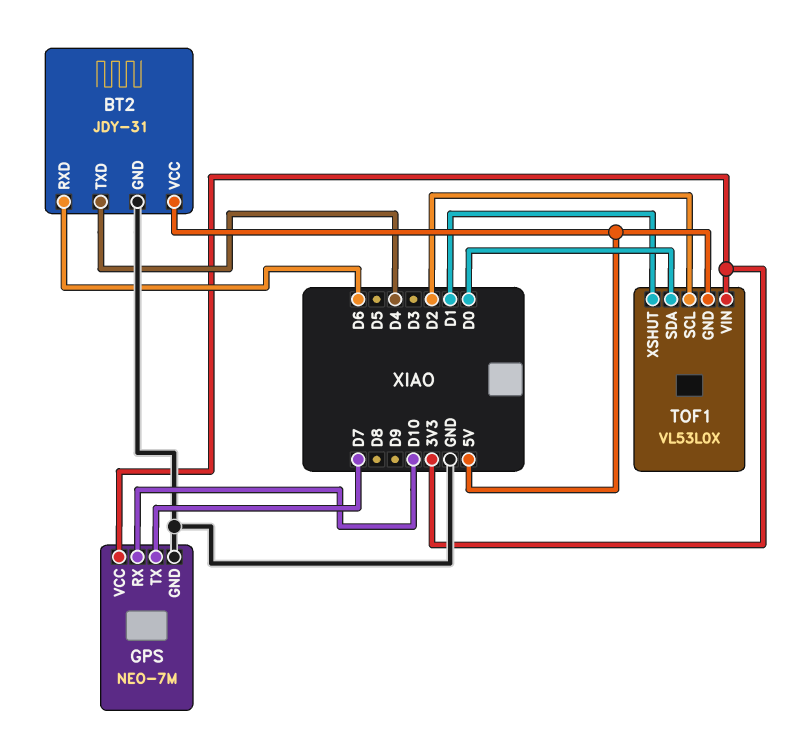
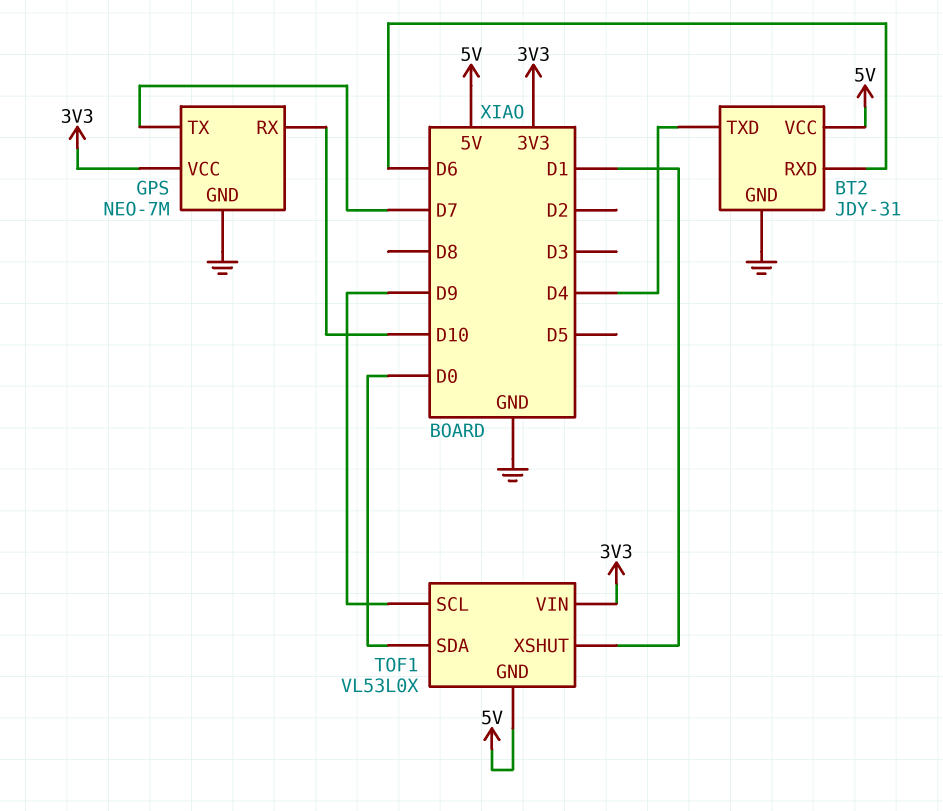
TOF1 pin SCL: D2 -> D9

